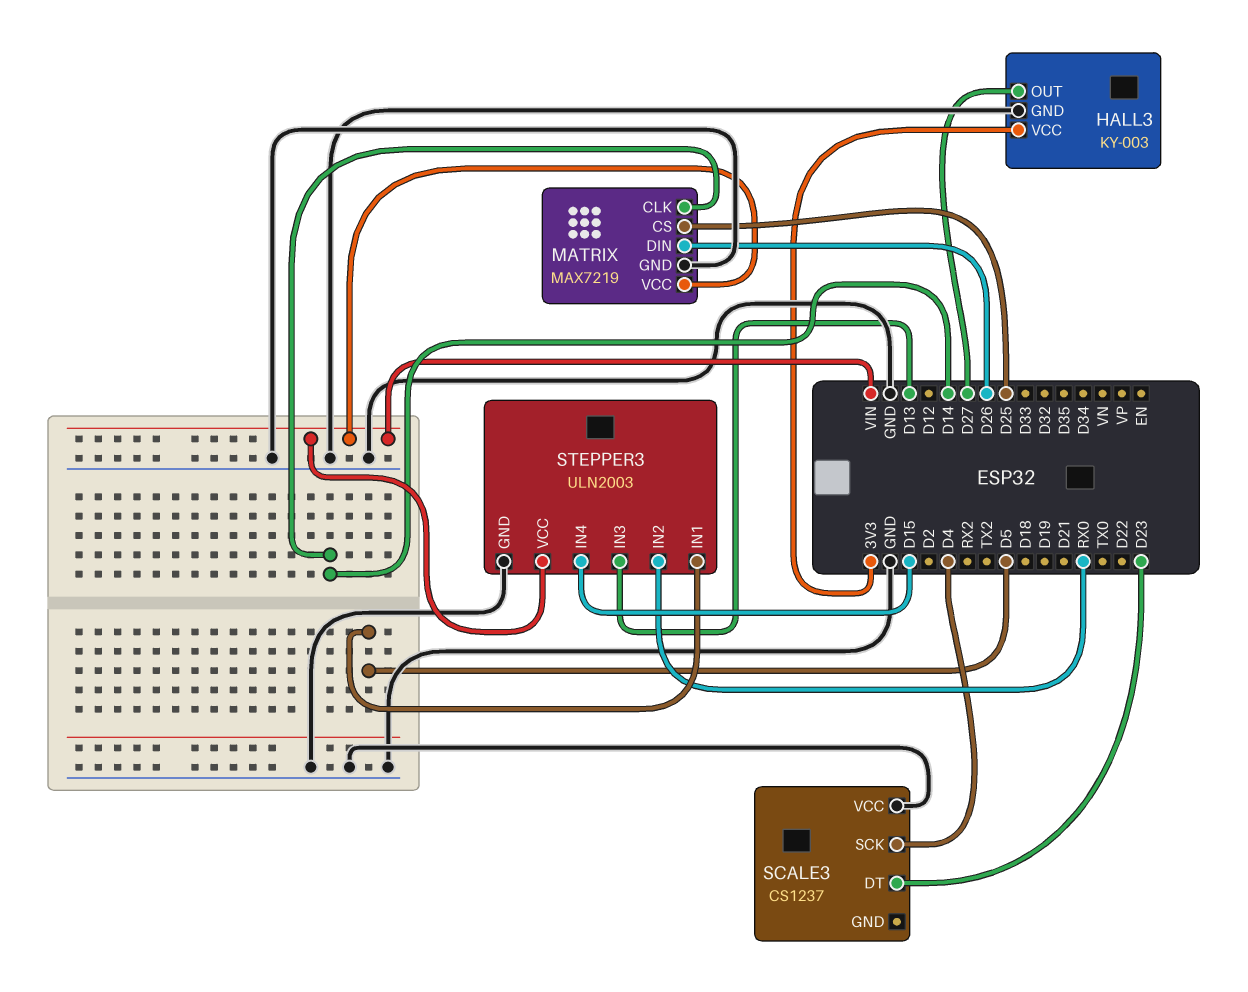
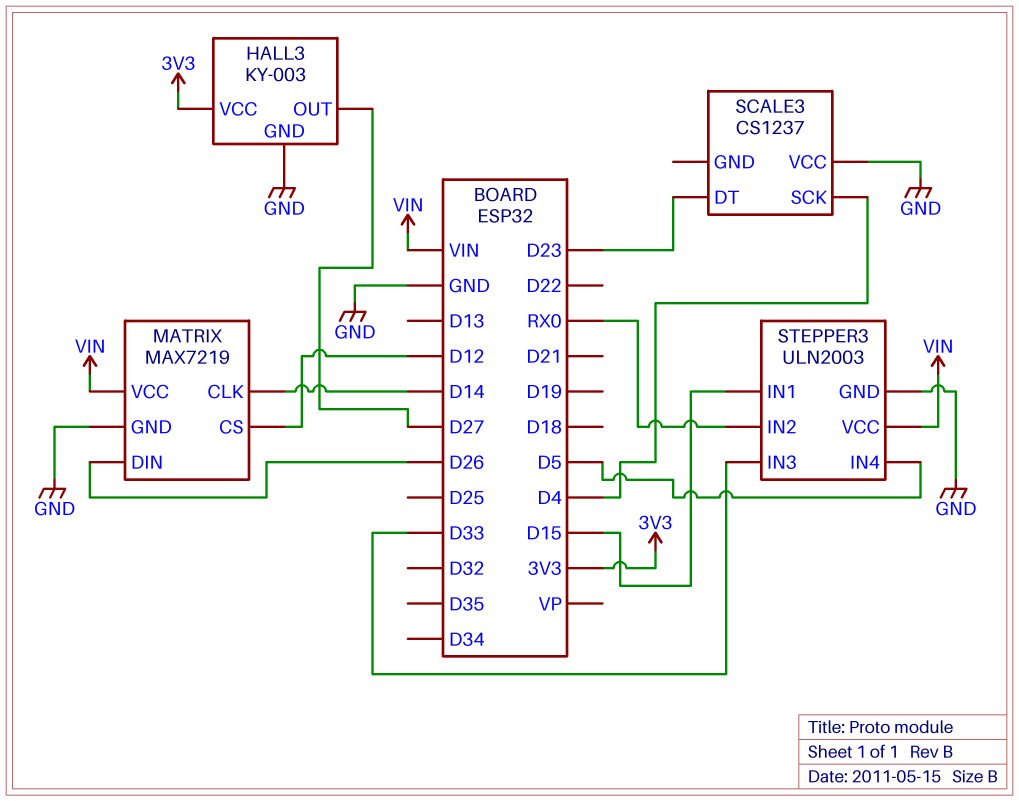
MATRIX pin CS: D25 -> D12
STEPPER3 pin IN1: D5 -> D15
STEPPER3 pin IN3: D13 -> D33
STEPPER3 pin IN4: D15 -> D5

